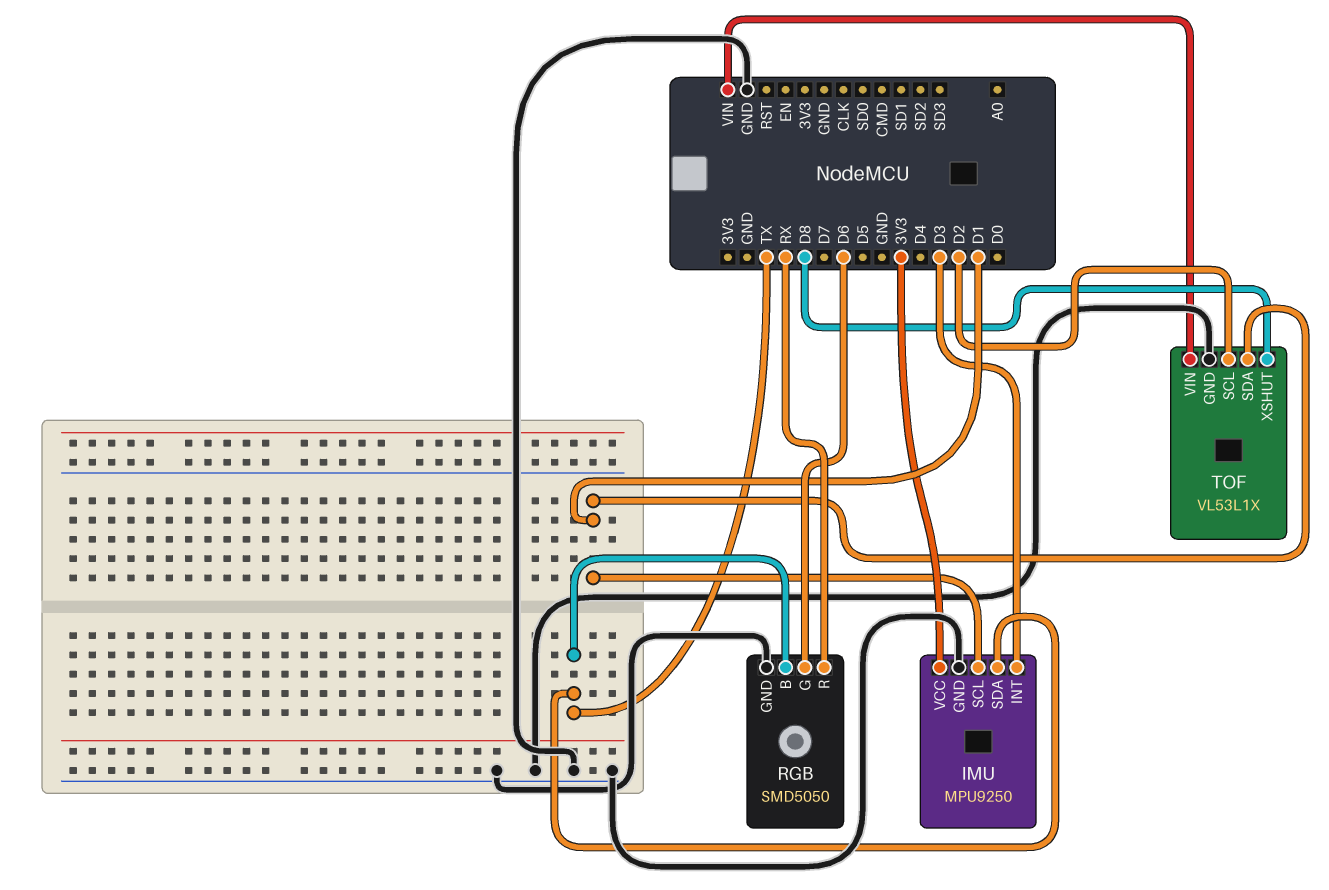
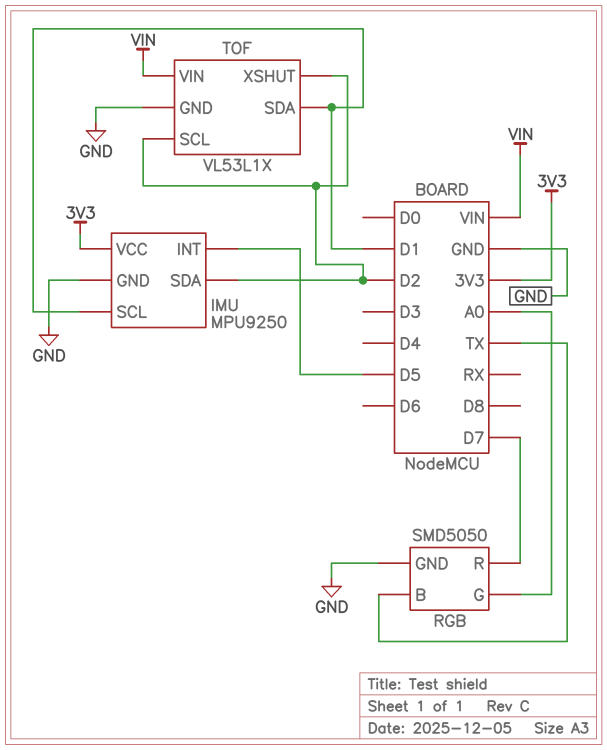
IMU pin INT: D3 -> D5
IMU pin SDA: TX -> D2
RGB pin G: D6 -> A0
RGB pin R: RX -> D7
TOF pin XSHUT: D8 -> D2

